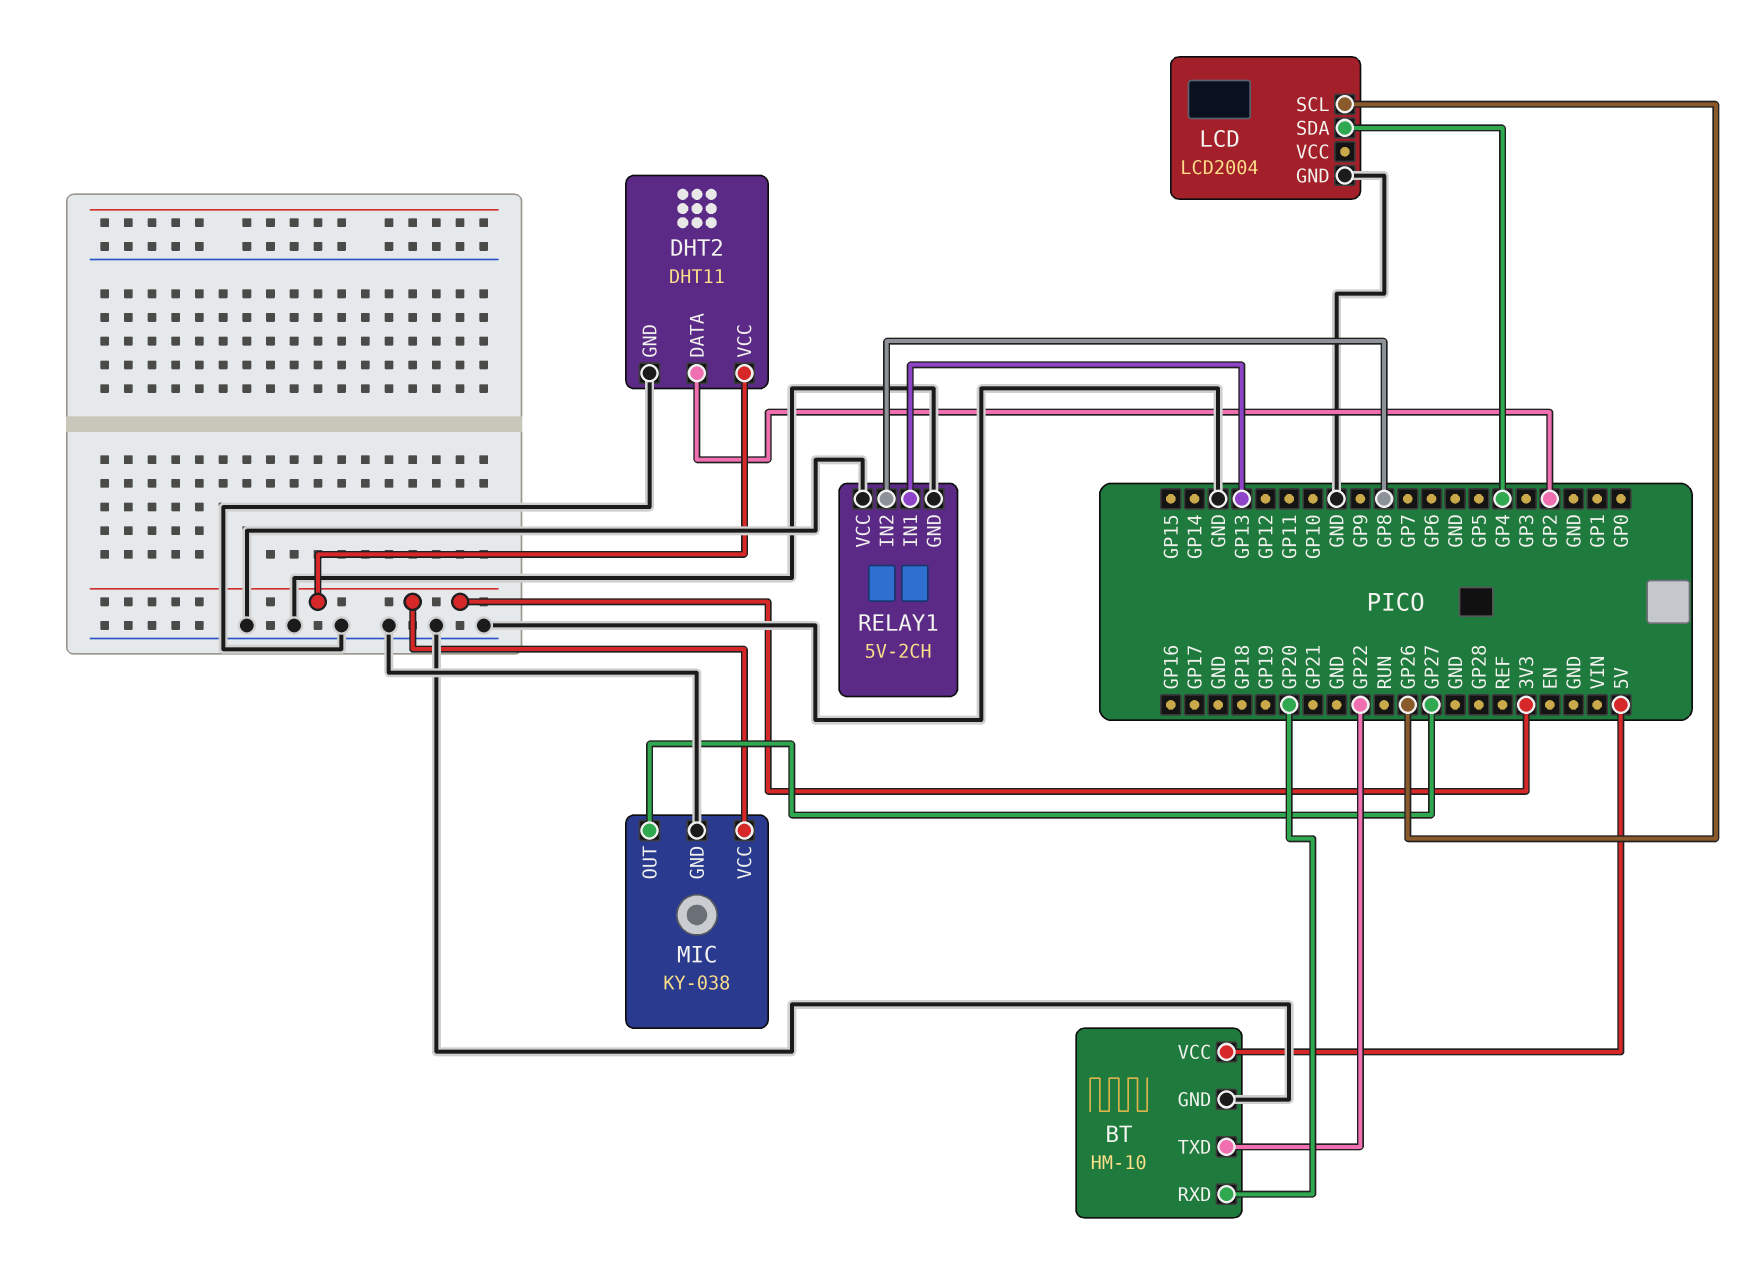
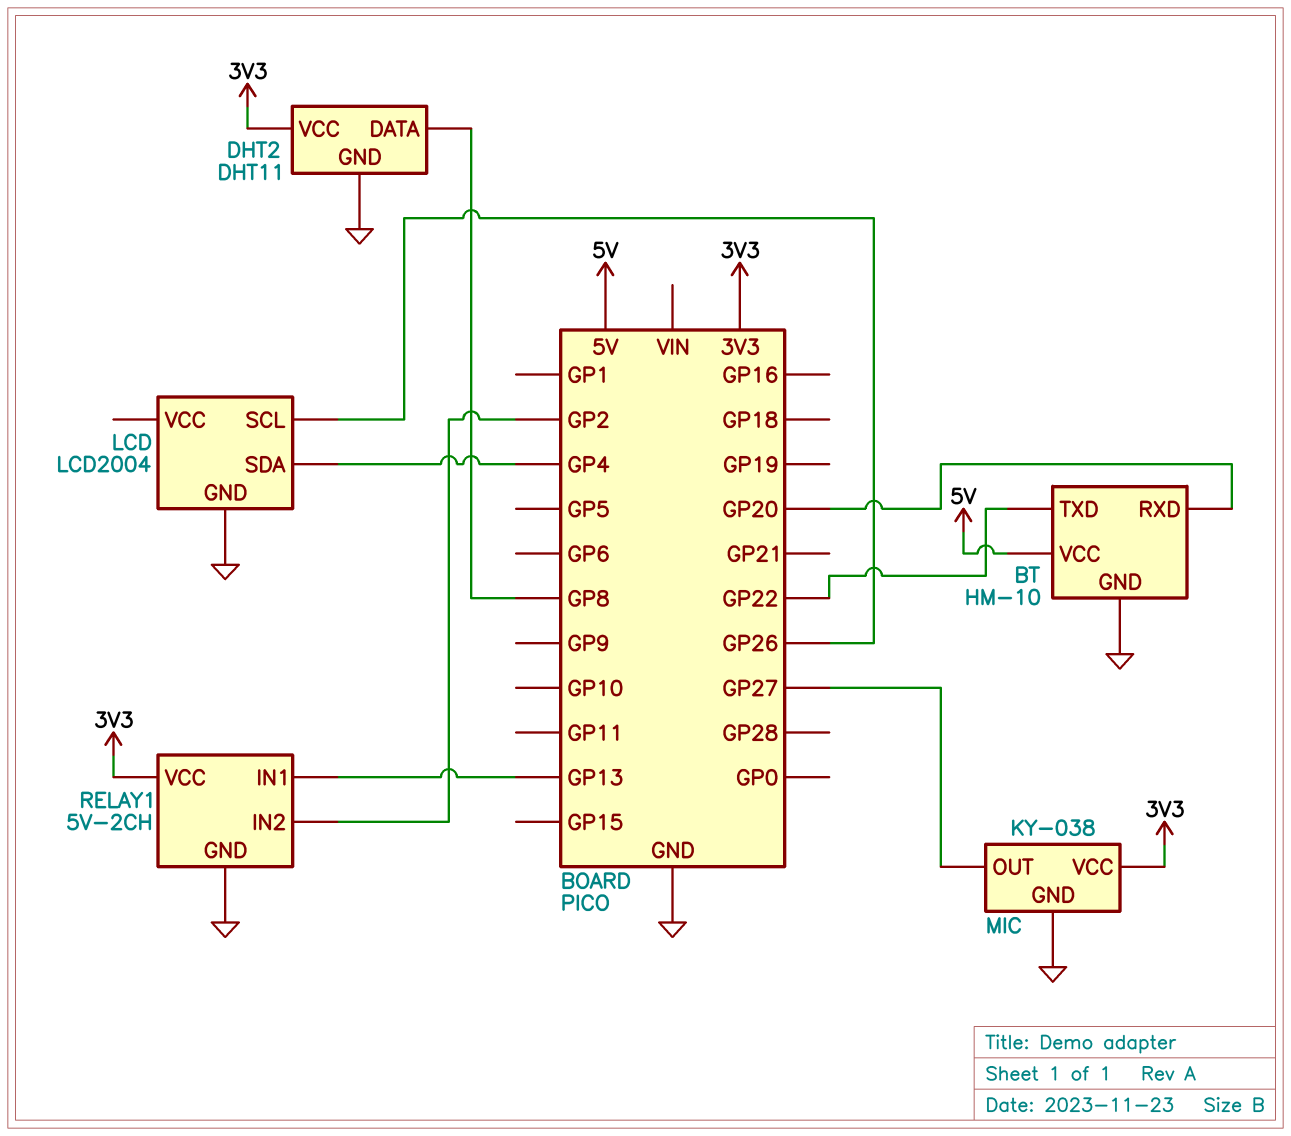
DHT2 pin DATA: GP2 -> GP8
RELAY1 pin IN2: GP8 -> GP2
RELAY1 pin VCC: GND -> 3V3

